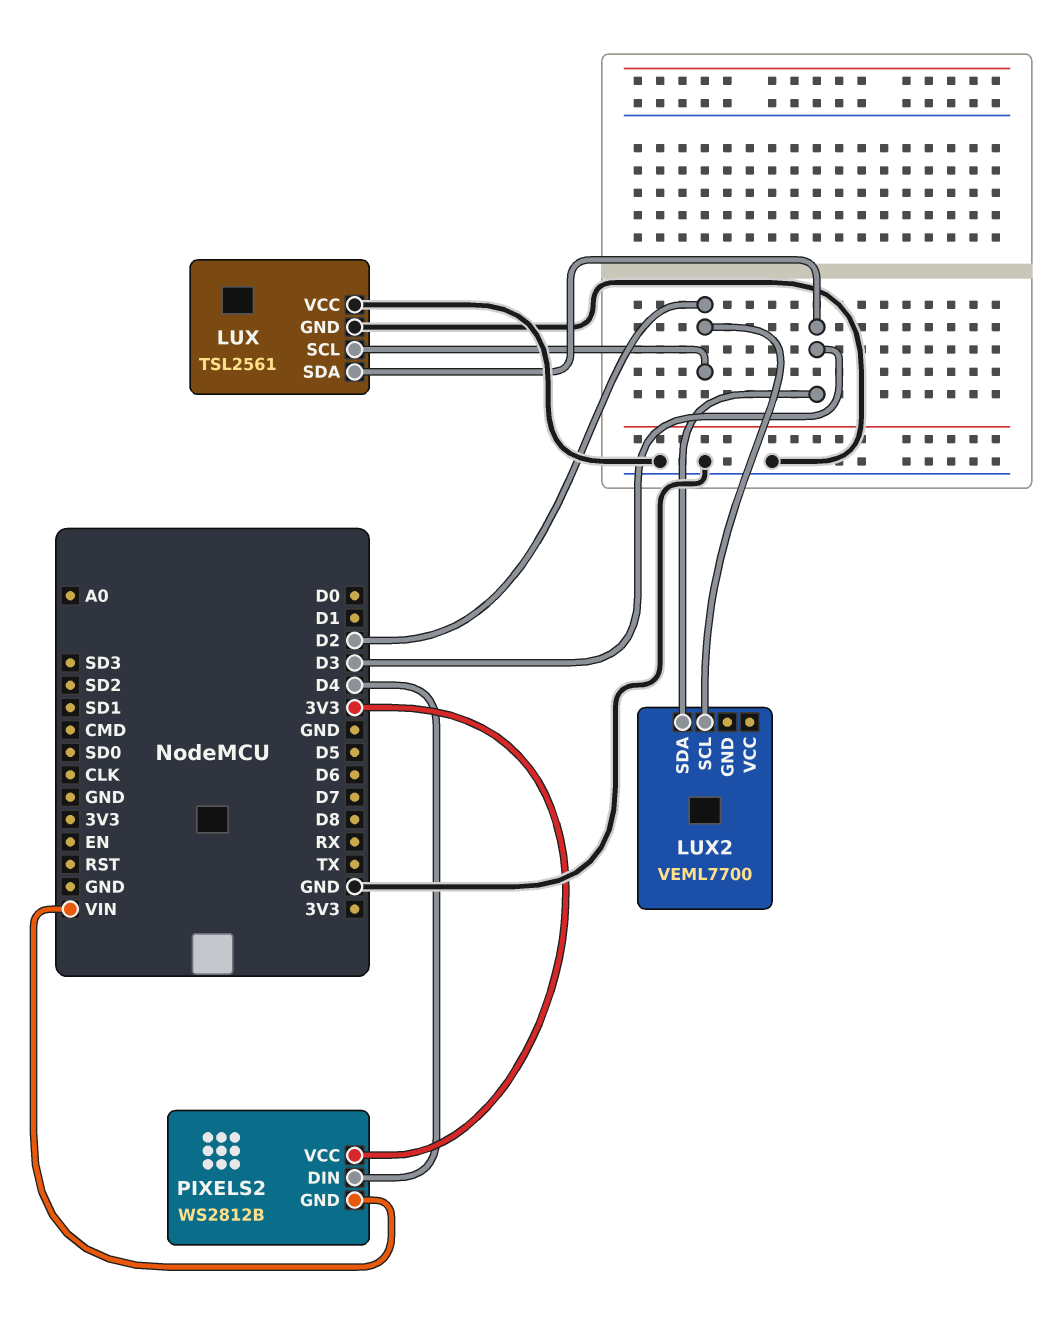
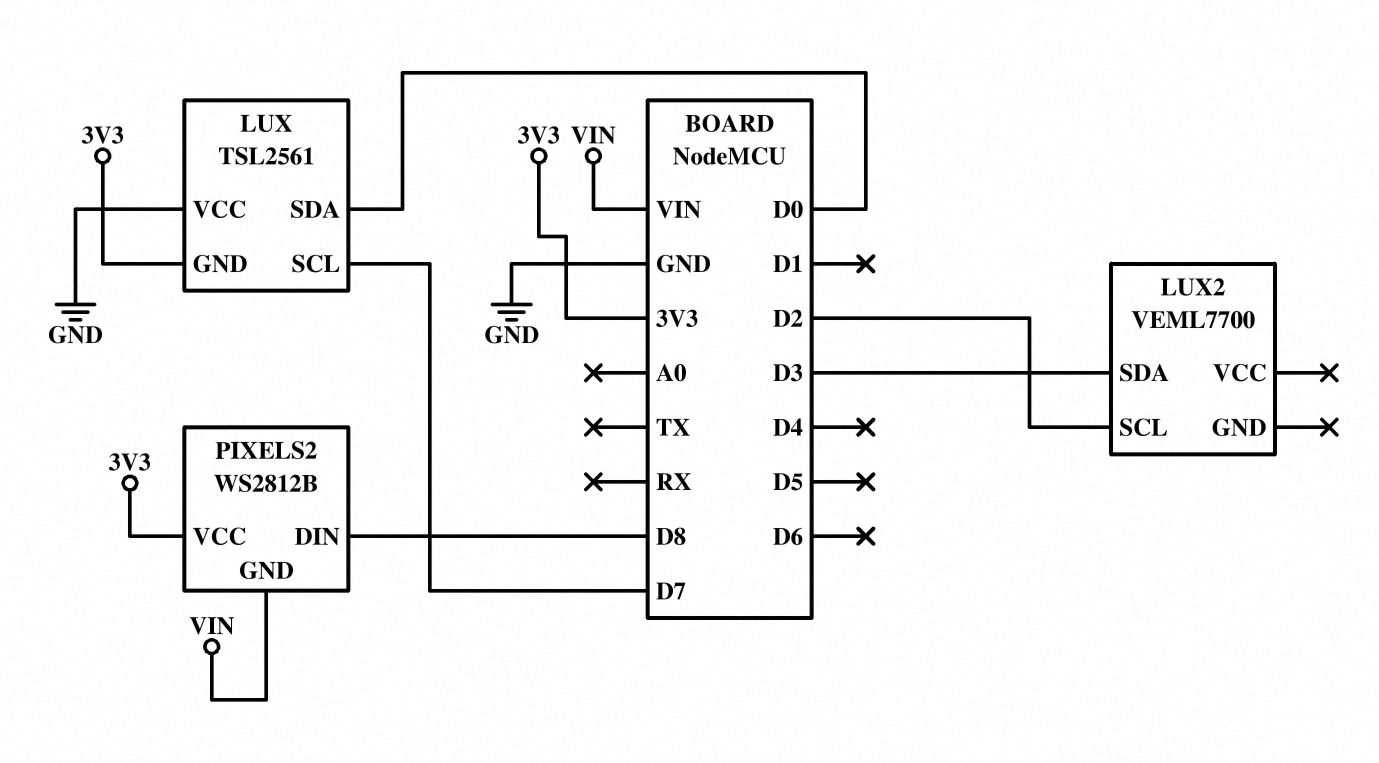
LUX pin GND: GND -> 3V3
LUX pin SCL: D2 -> D7
LUX pin SDA: D3 -> D0
PIXELS2 pin DIN: D4 -> D8

